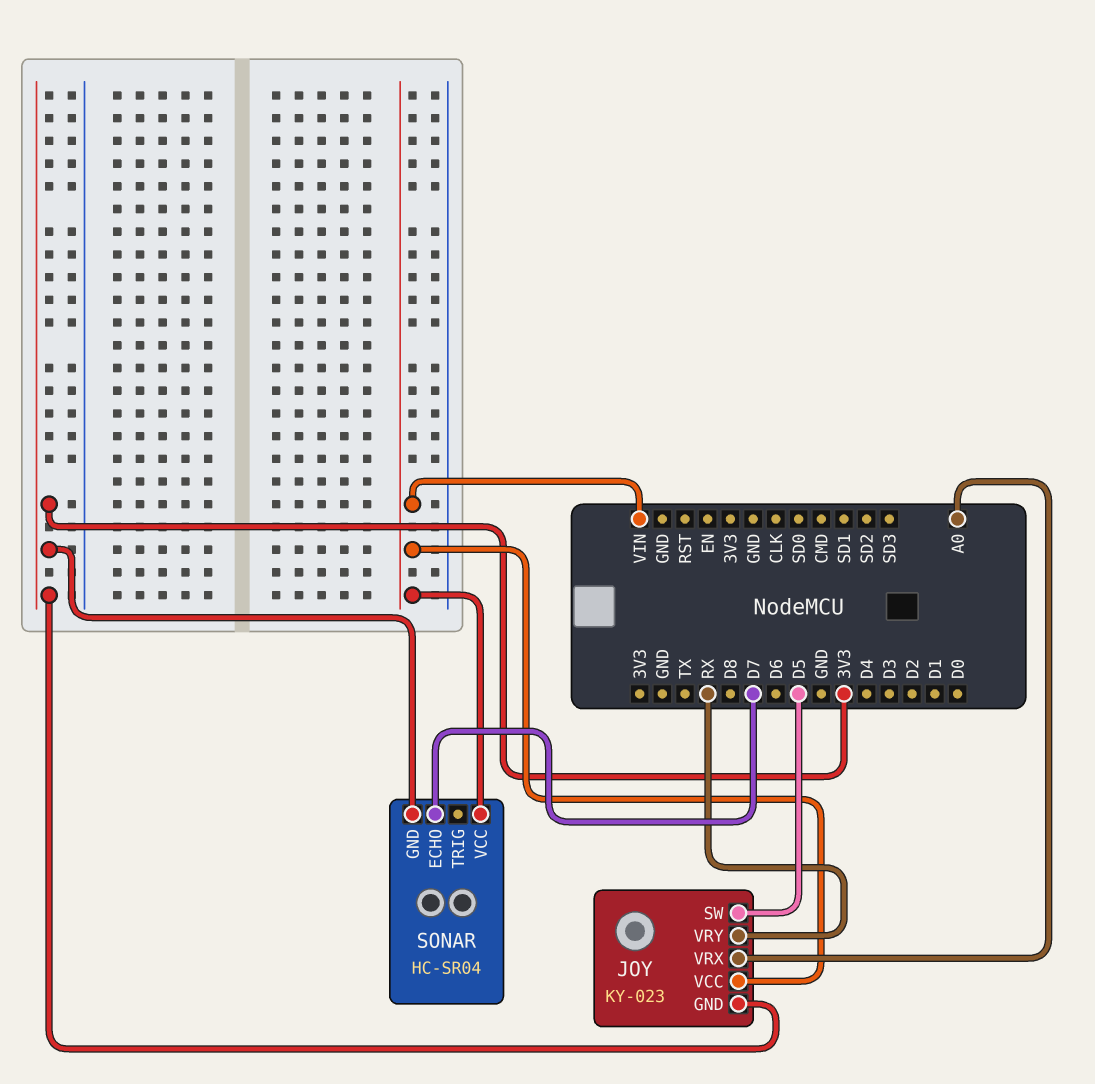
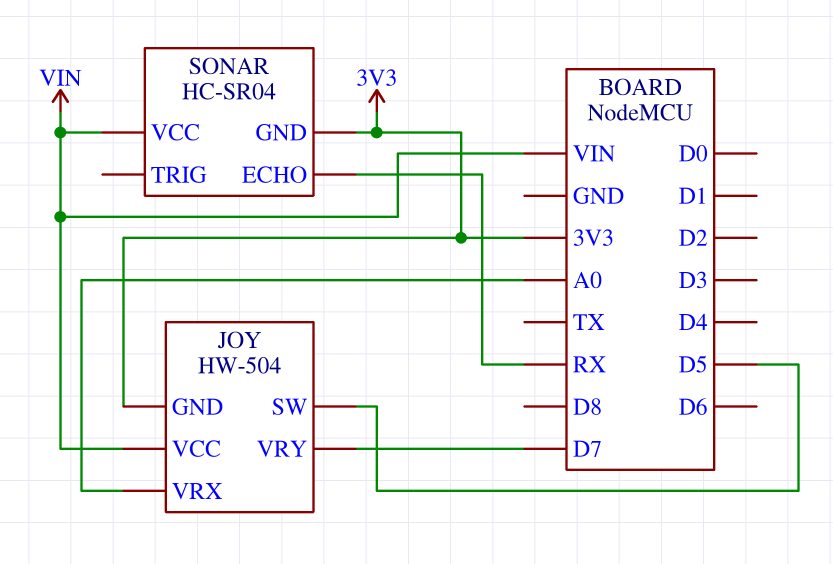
JOY: KY-023 -> HW-504
JOY pin VRY: RX -> D7
SONAR pin ECHO: D7 -> RX

